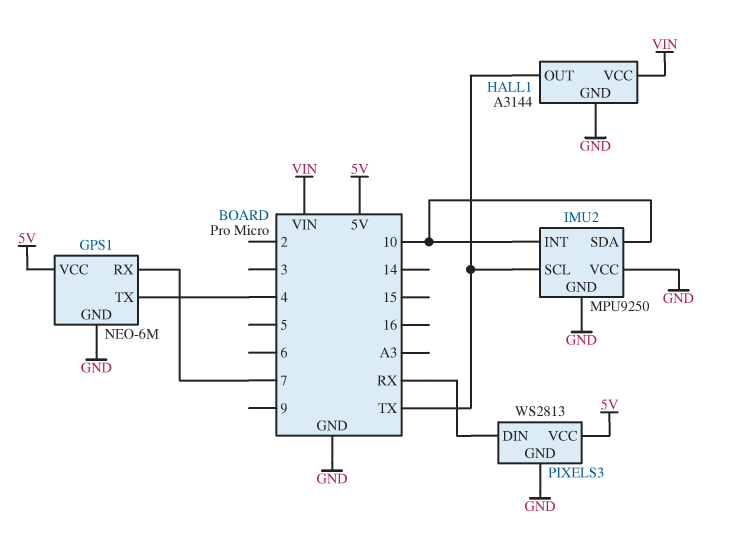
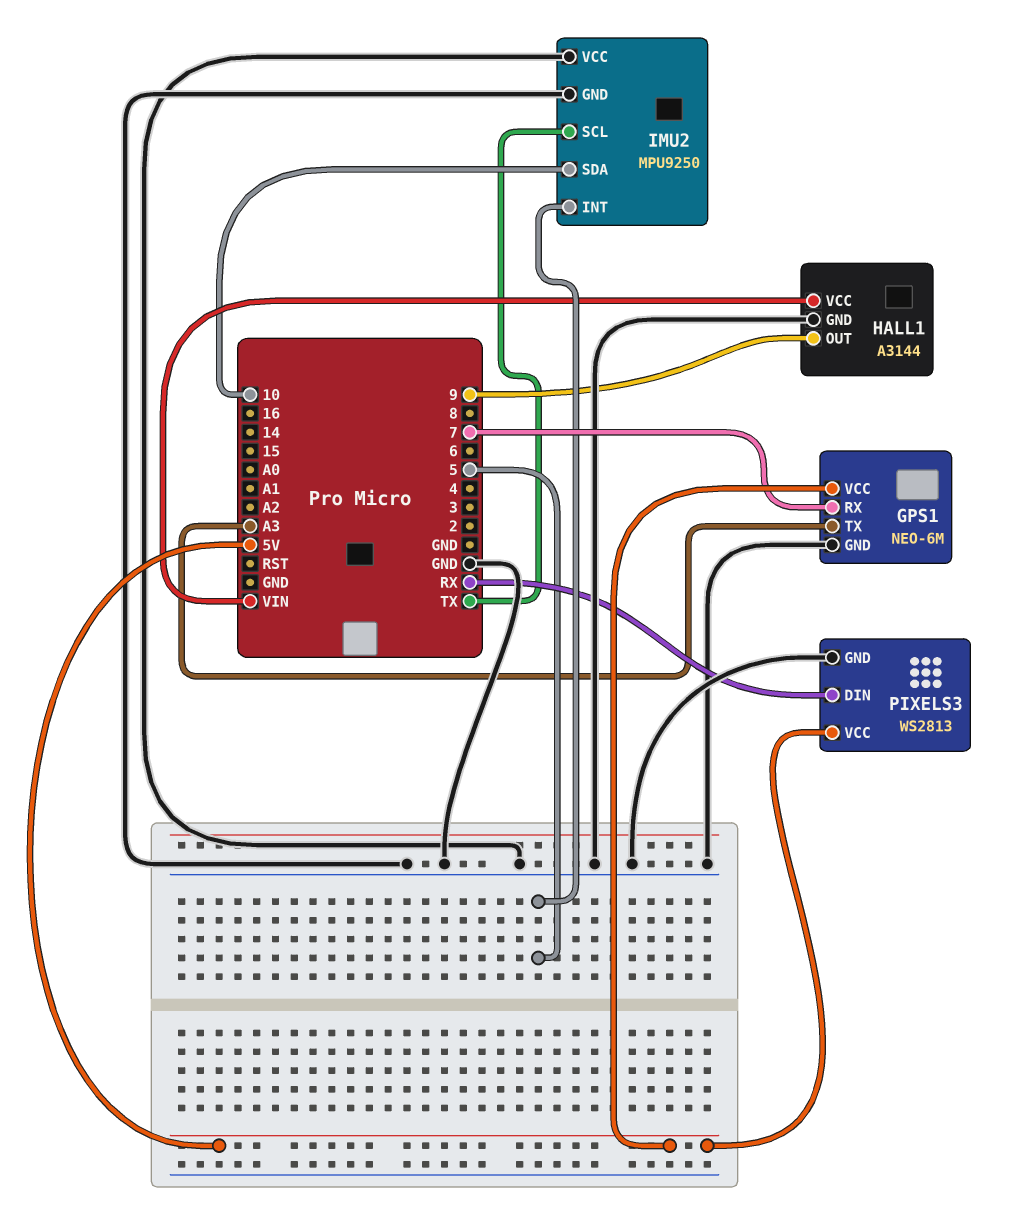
GPS1 pin TX: 4 -> A3
HALL1 pin OUT: TX -> 9
IMU2 pin INT: 10 -> 5

